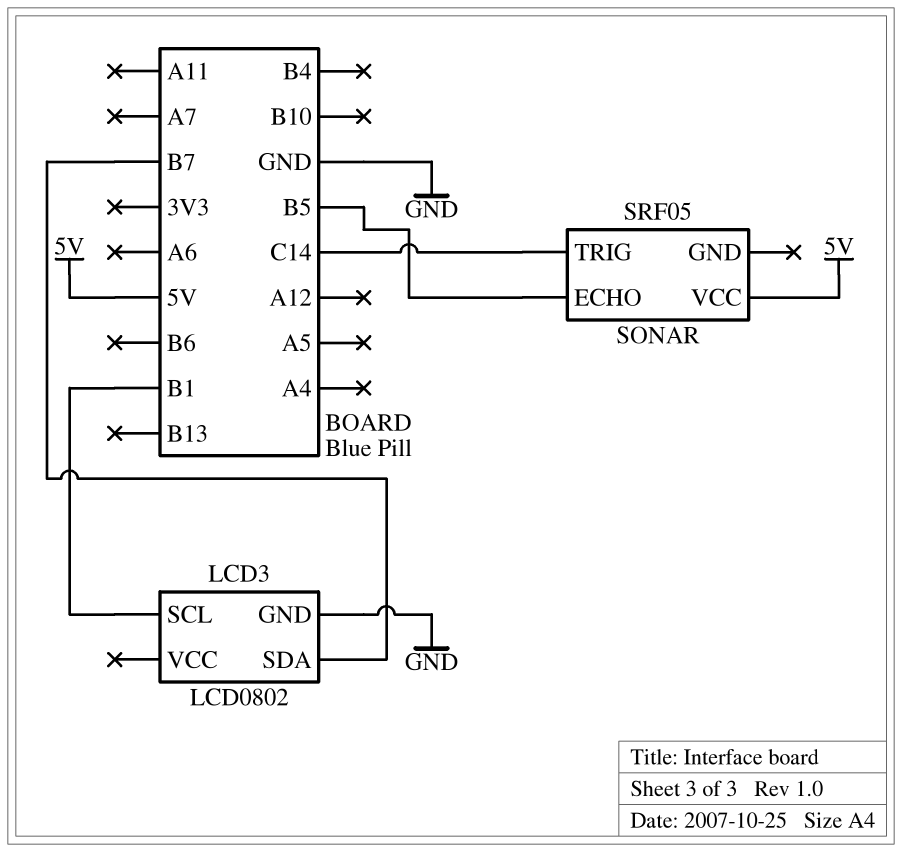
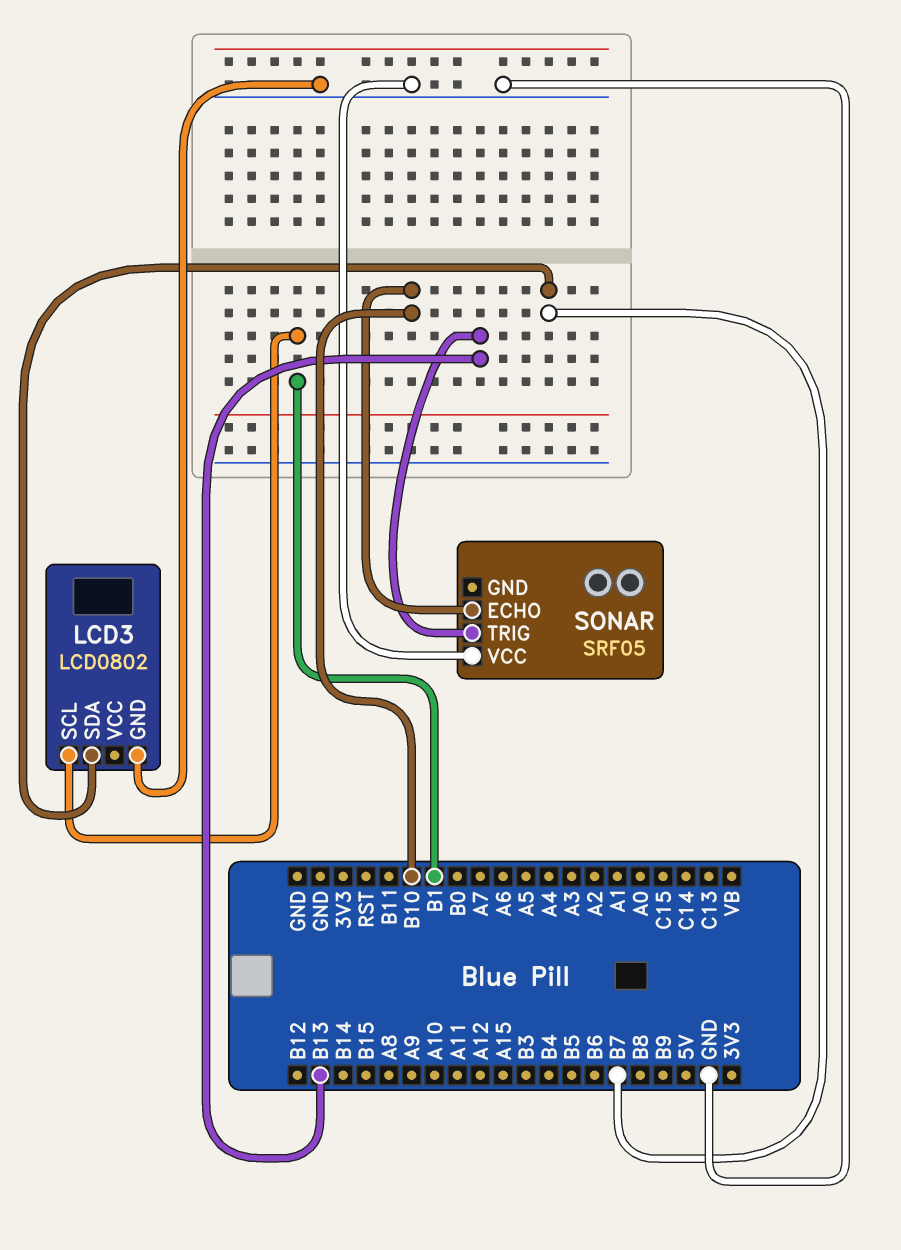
SONAR pin ECHO: B5 -> B10
SONAR pin TRIG: C14 -> B13
SONAR pin VCC: 5V -> GND

